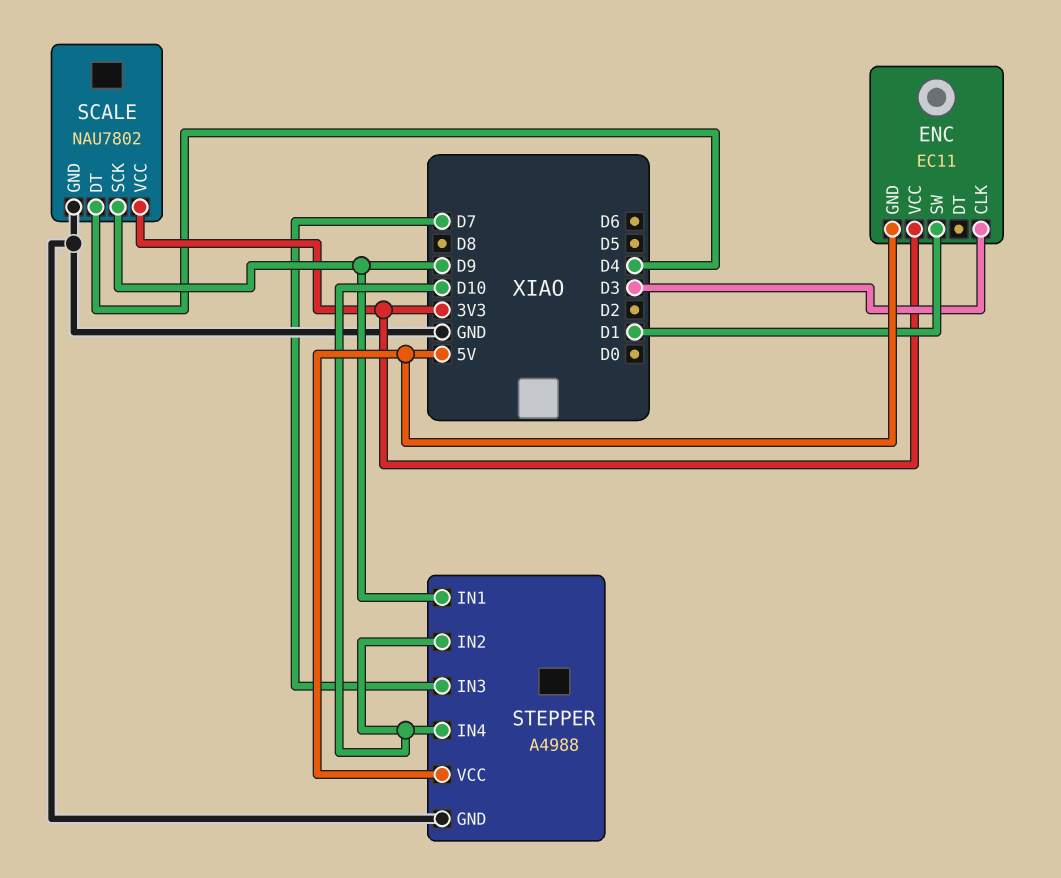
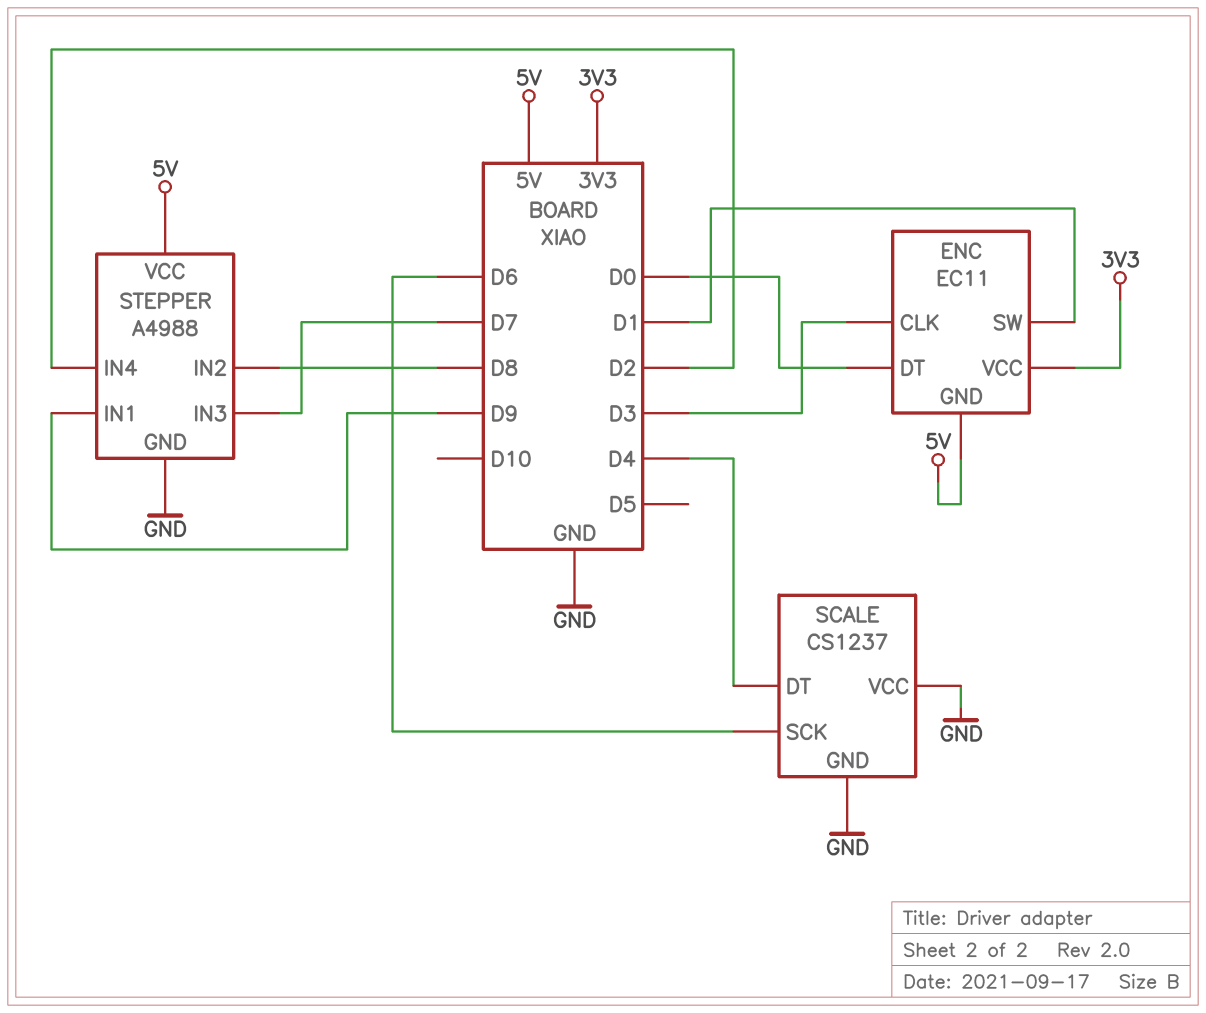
ENC pin DT: none -> D0
SCALE: NAU7802 -> CS1237
SCALE pin SCK: D9 -> D6
SCALE pin VCC: 3V3 -> GND
STEPPER pin IN2: D10 -> D8
STEPPER pin IN4: D10 -> D2

